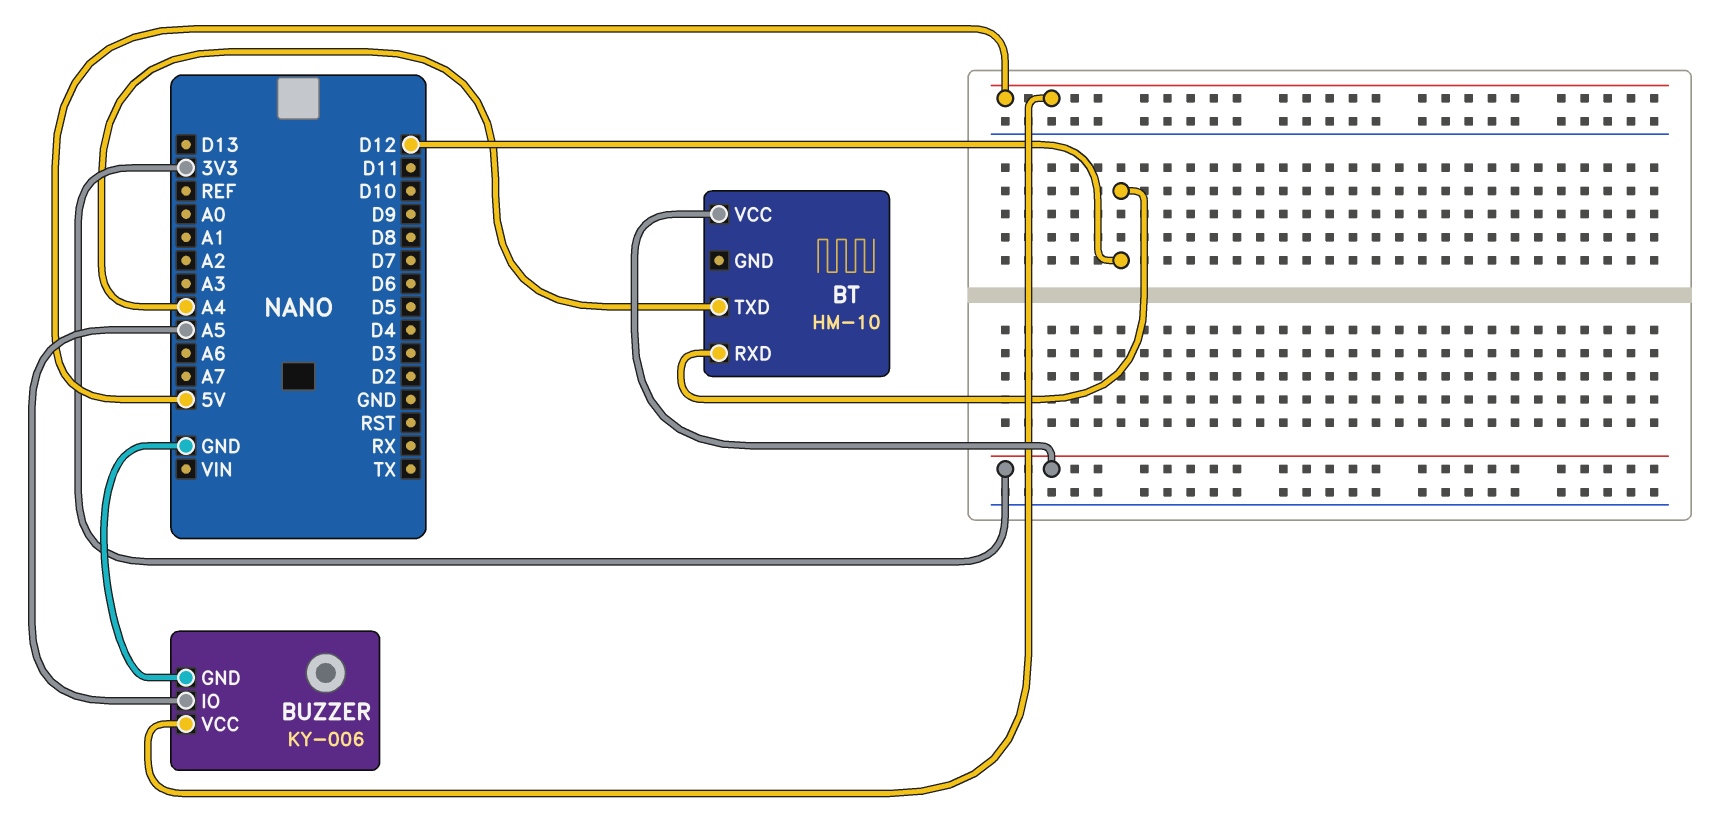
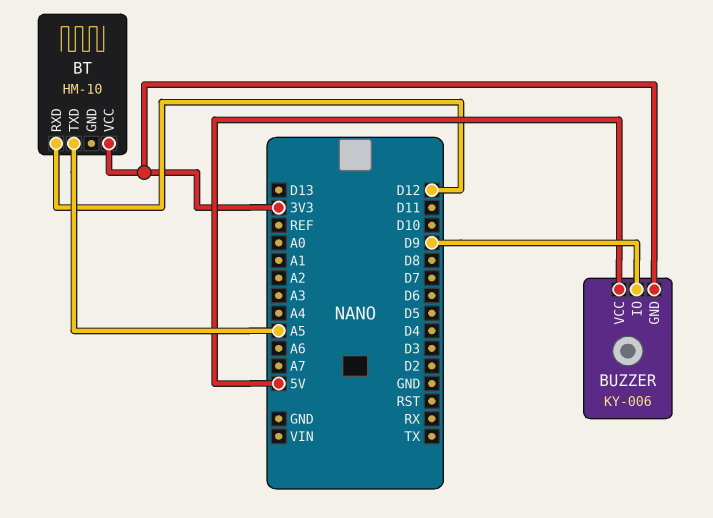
BT pin TXD: A4 -> A5
BUZZER pin GND: GND -> 3V3
BUZZER pin IO: A5 -> D9

